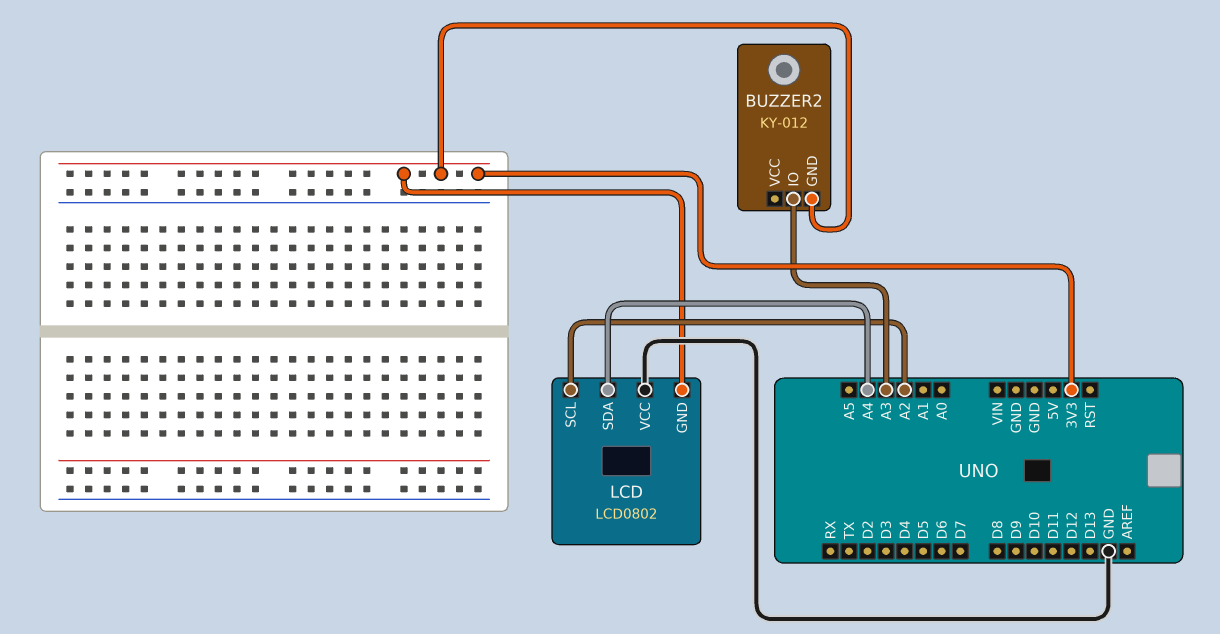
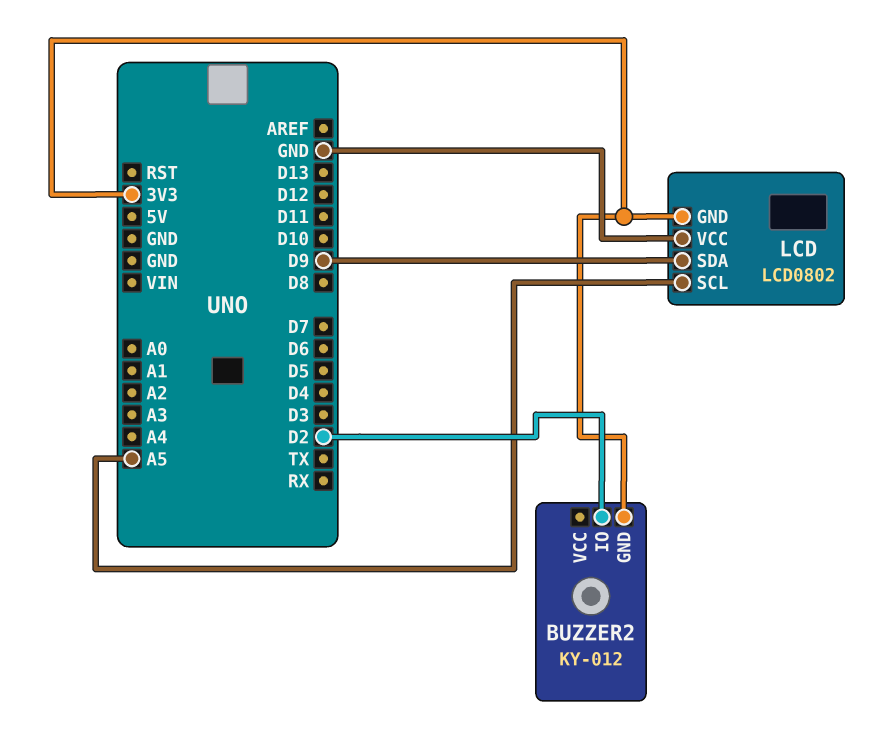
BUZZER2 pin IO: A3 -> D2
LCD pin SCL: A2 -> A5
LCD pin SDA: A4 -> D9

